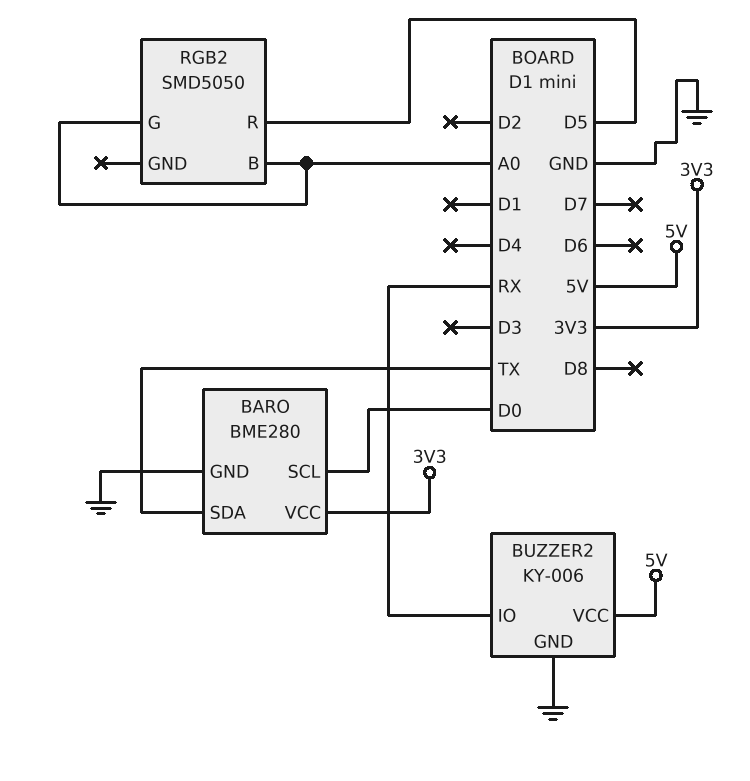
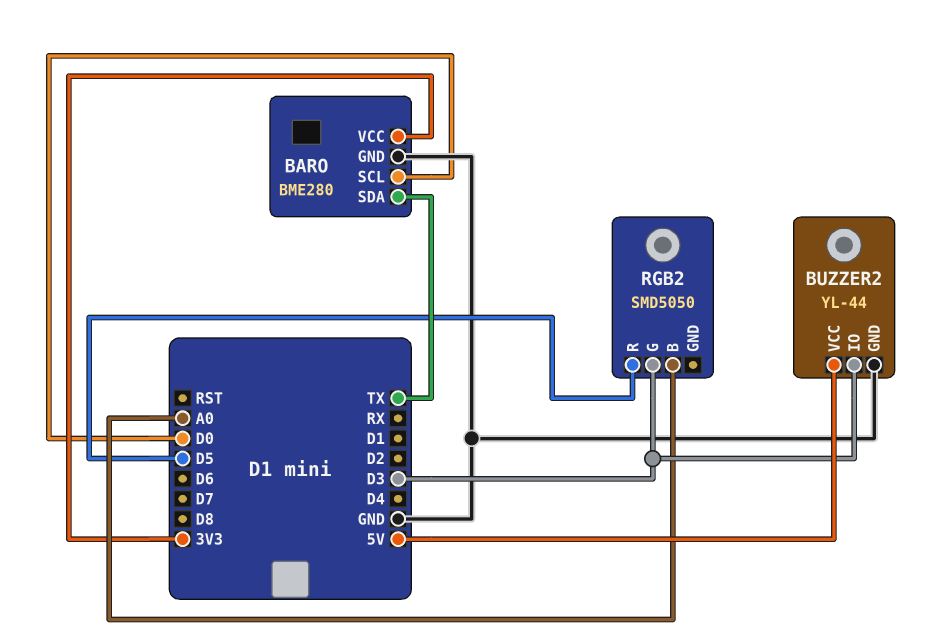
BUZZER2: KY-006 -> YL-44
BUZZER2 pin IO: RX -> D3
RGB2 pin G: A0 -> D3

